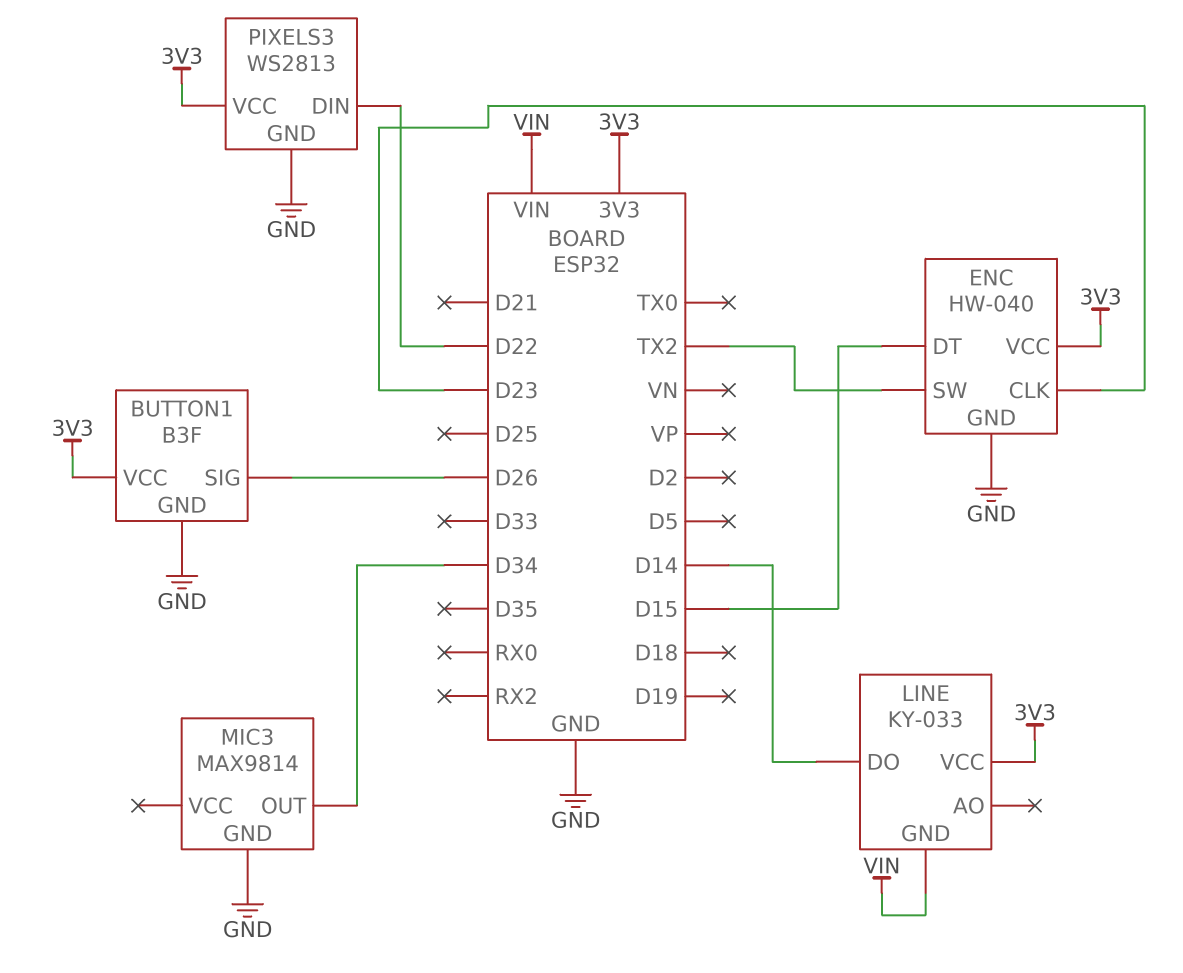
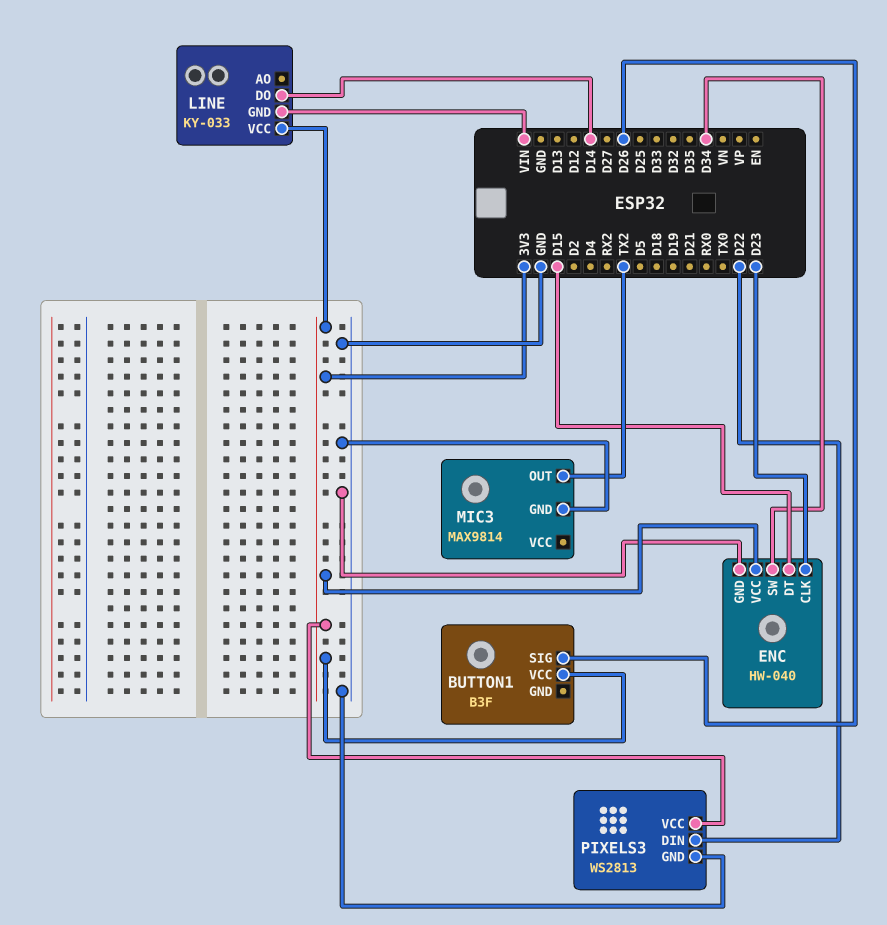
BUTTON1 pin GND: GND -> none
ENC pin SW: TX2 -> D34
MIC3 pin OUT: D34 -> TX2

